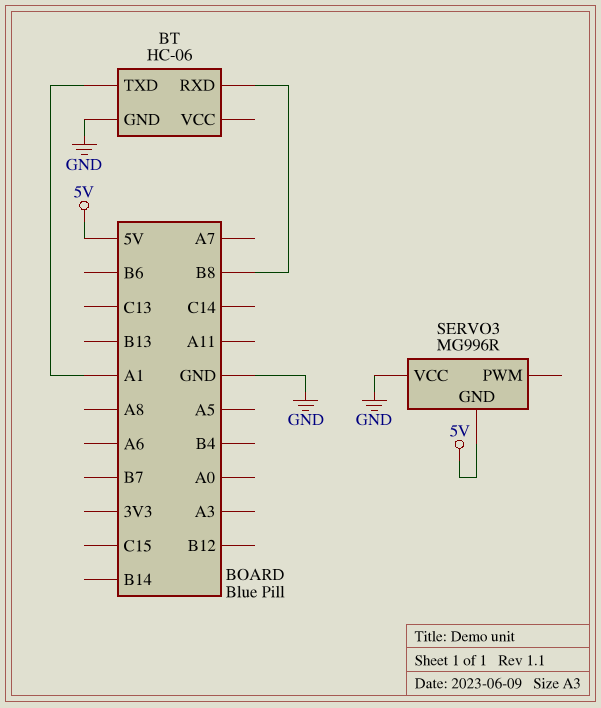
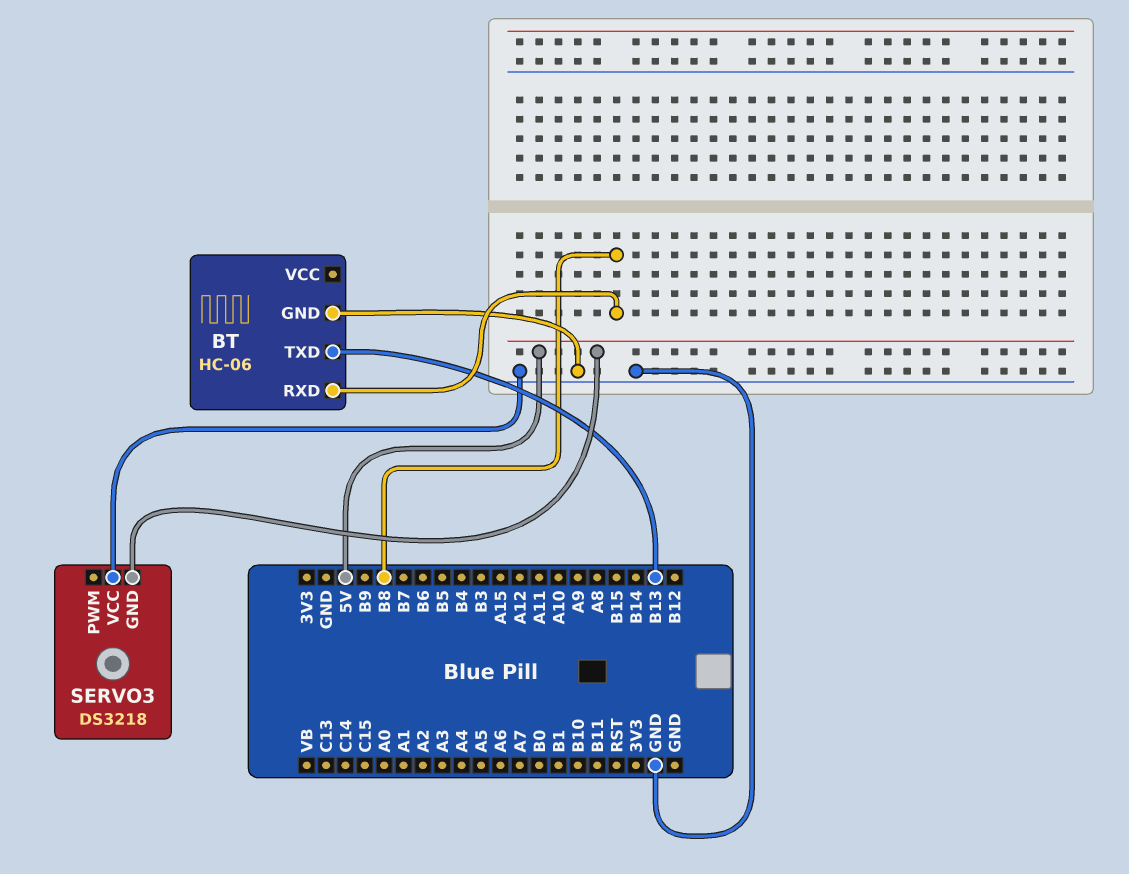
BT pin TXD: A1 -> B13
SERVO3: MG996R -> DS3218

